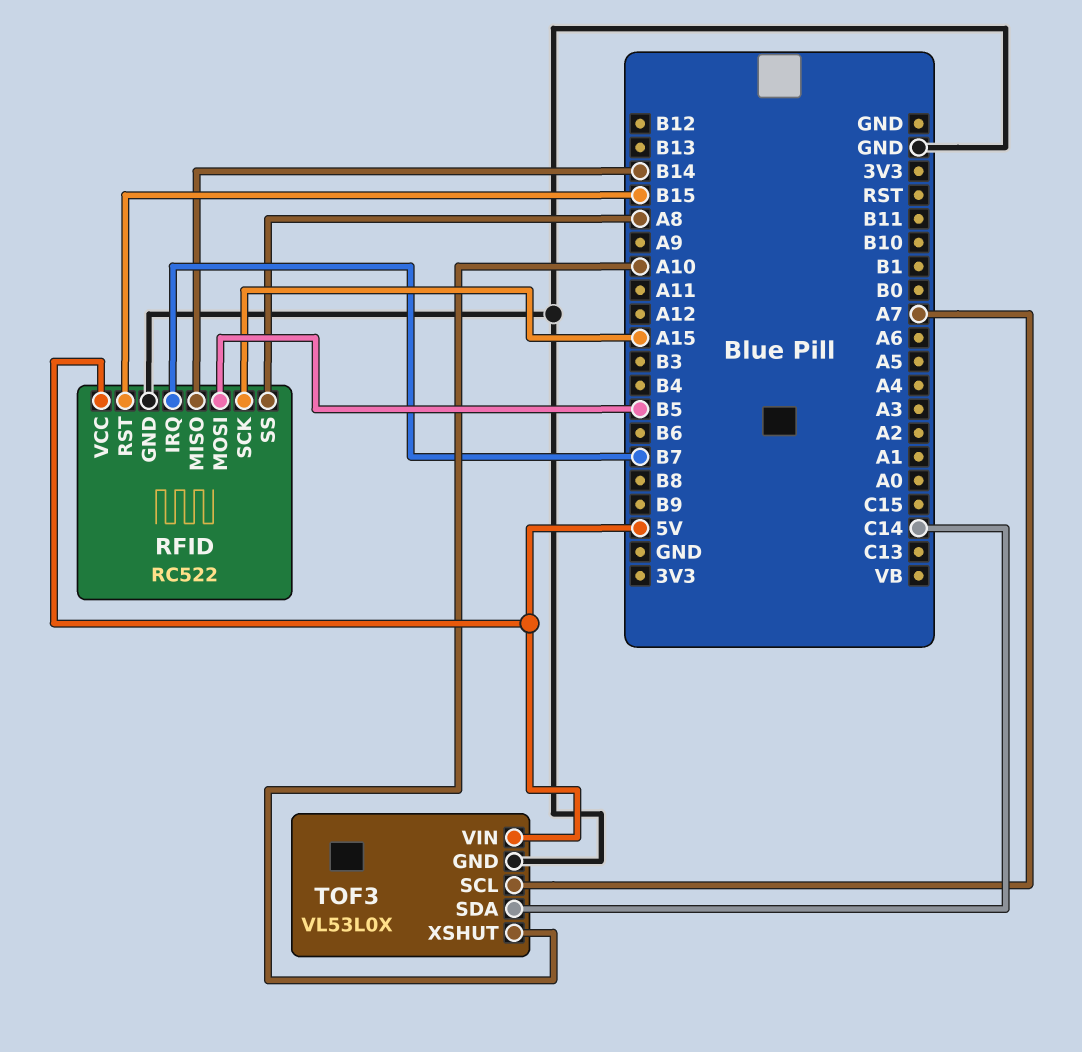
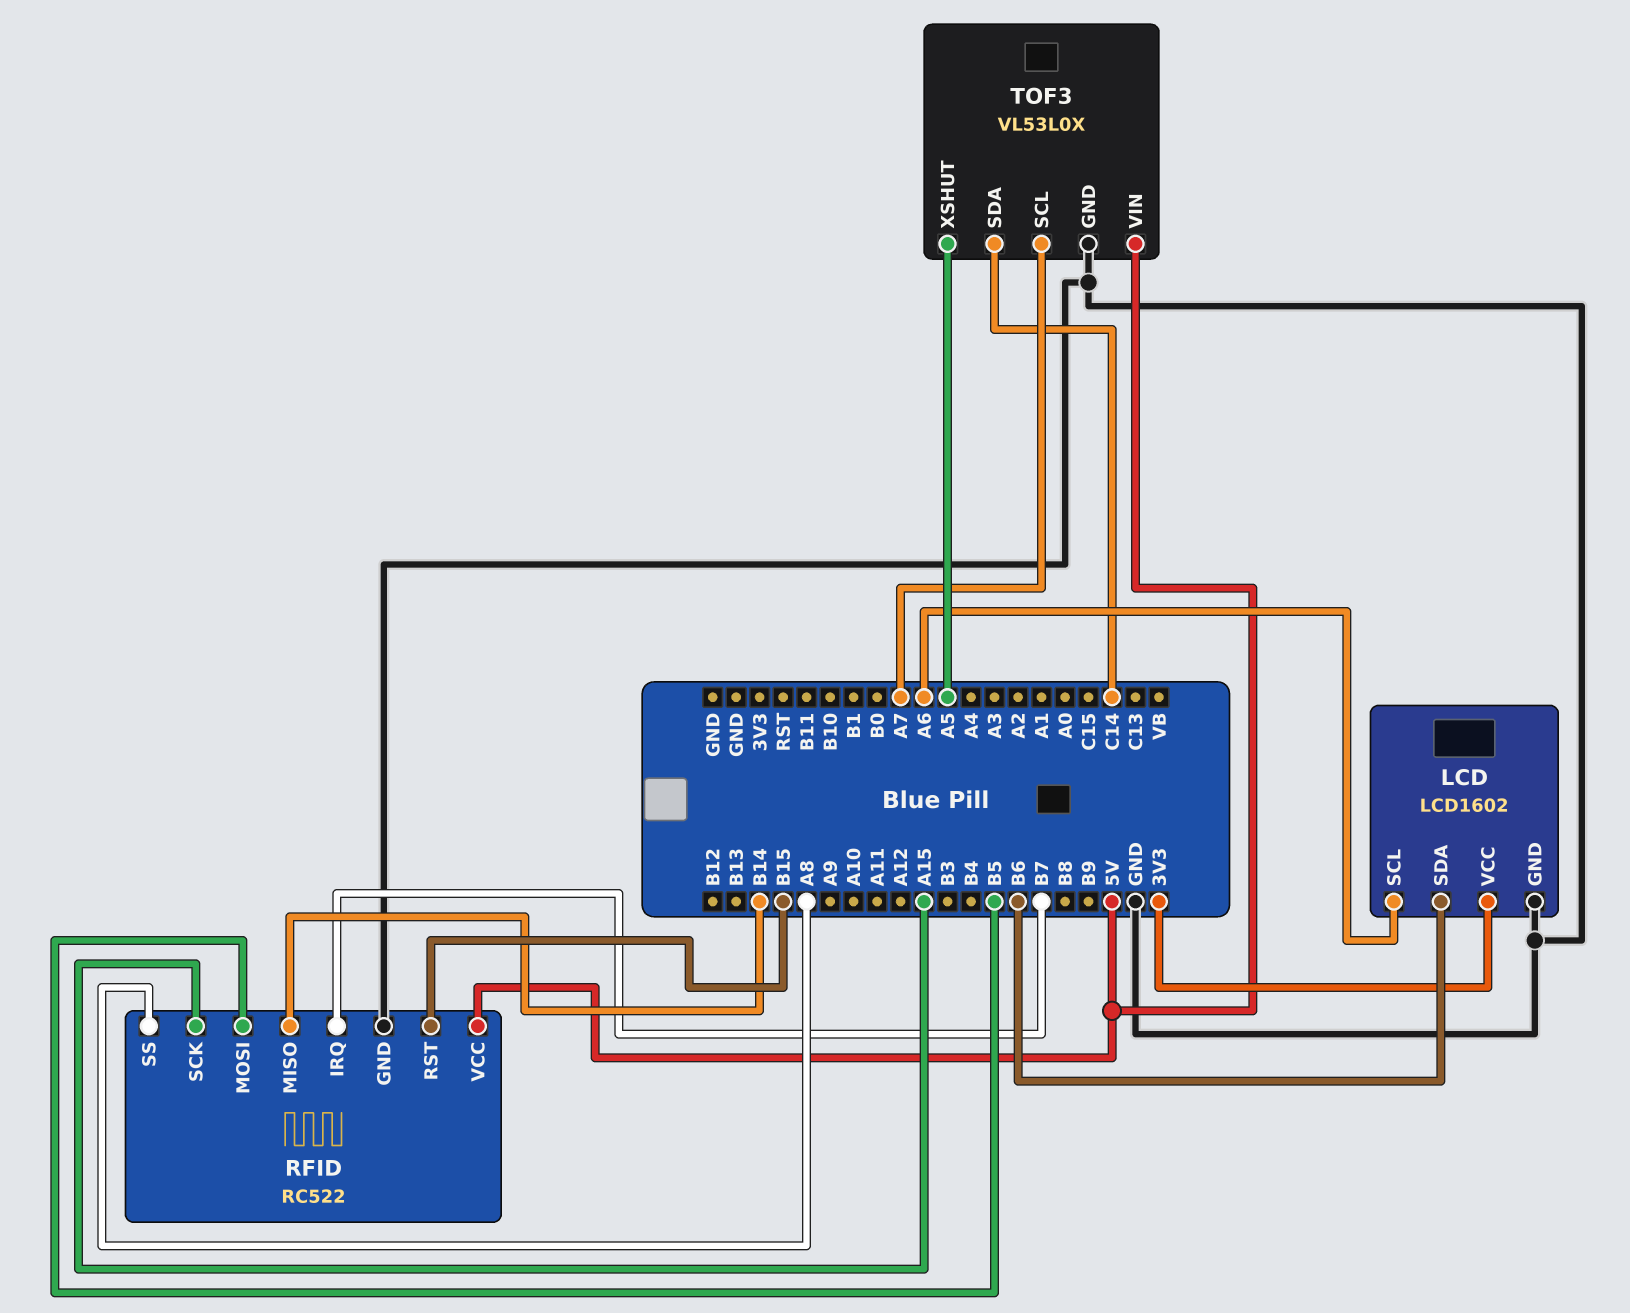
LCD: none -> LCD1602
LCD pin GND: none -> GND
LCD pin SCL: none -> A6
LCD pin SDA: none -> B6
LCD pin VCC: none -> 3V3
TOF3 pin XSHUT: A10 -> A5

